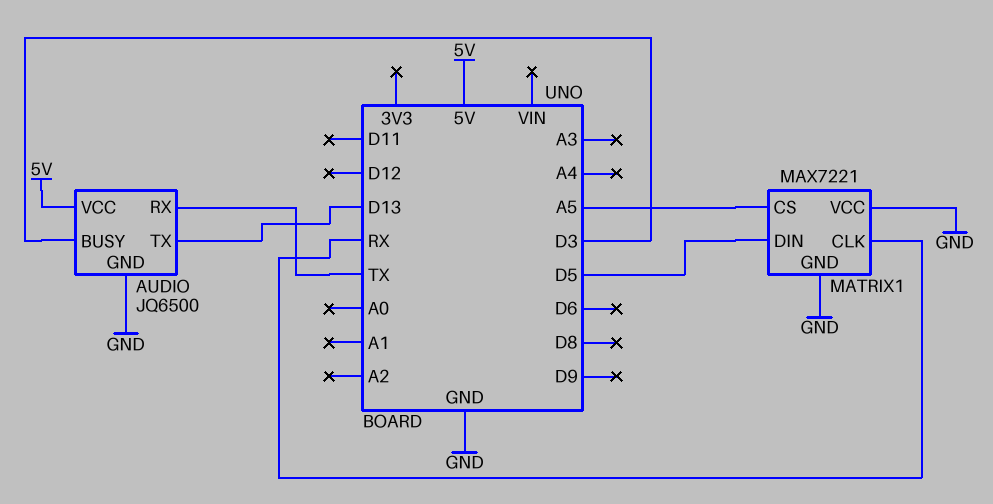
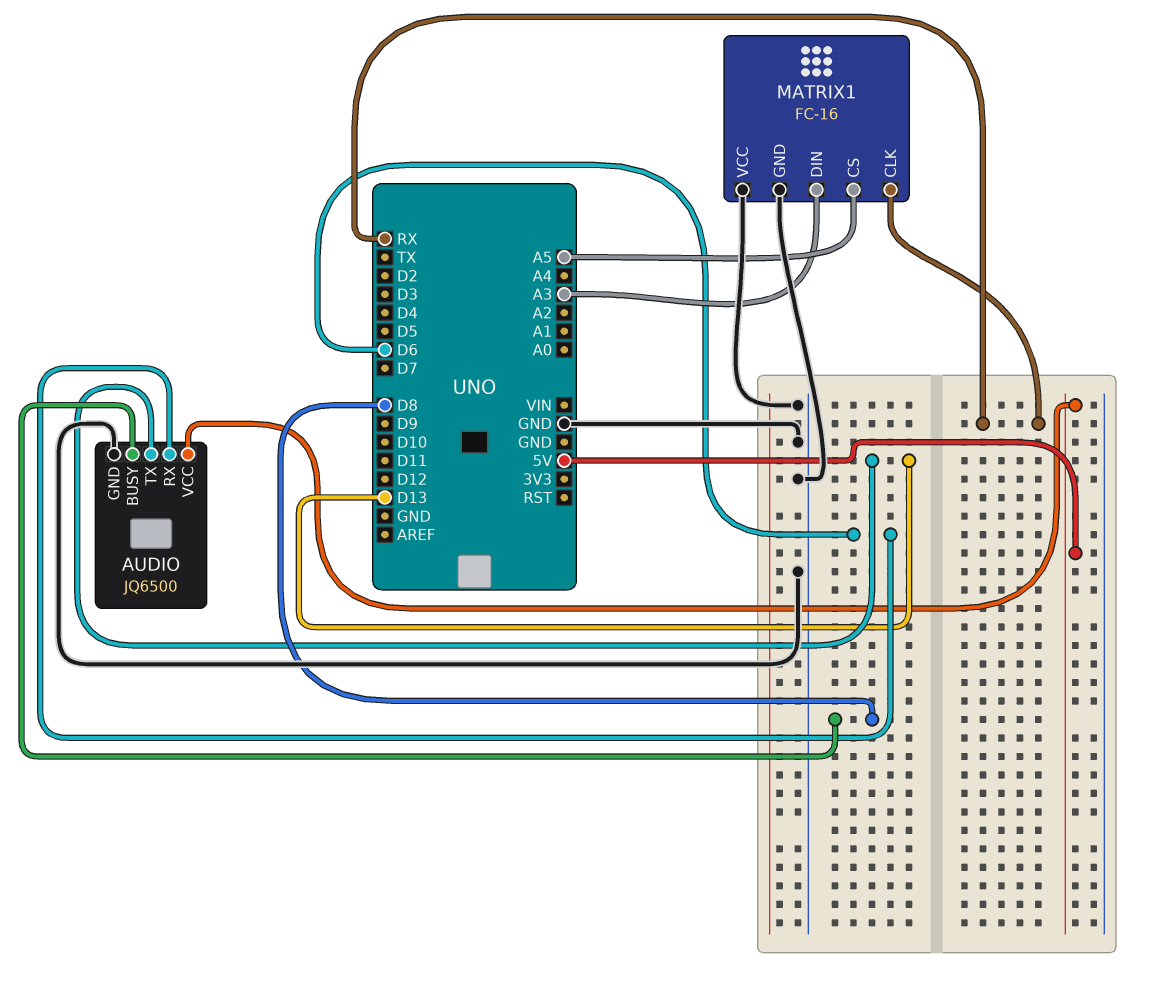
AUDIO pin BUSY: D3 -> D8
AUDIO pin RX: TX -> D6
MATRIX1: MAX7221 -> FC-16
MATRIX1 pin DIN: D5 -> A3

